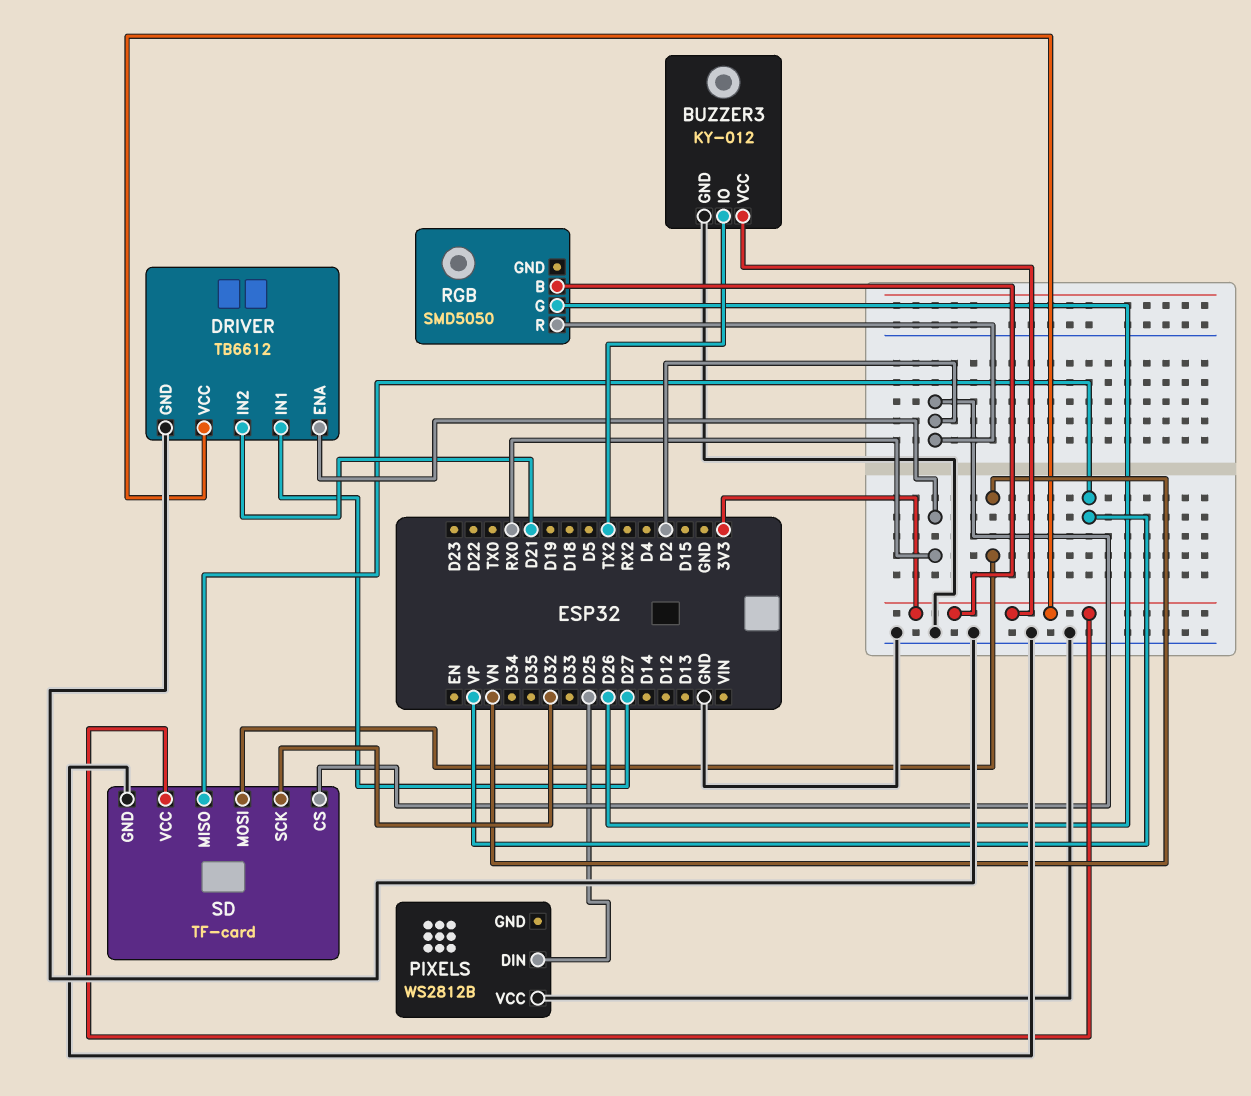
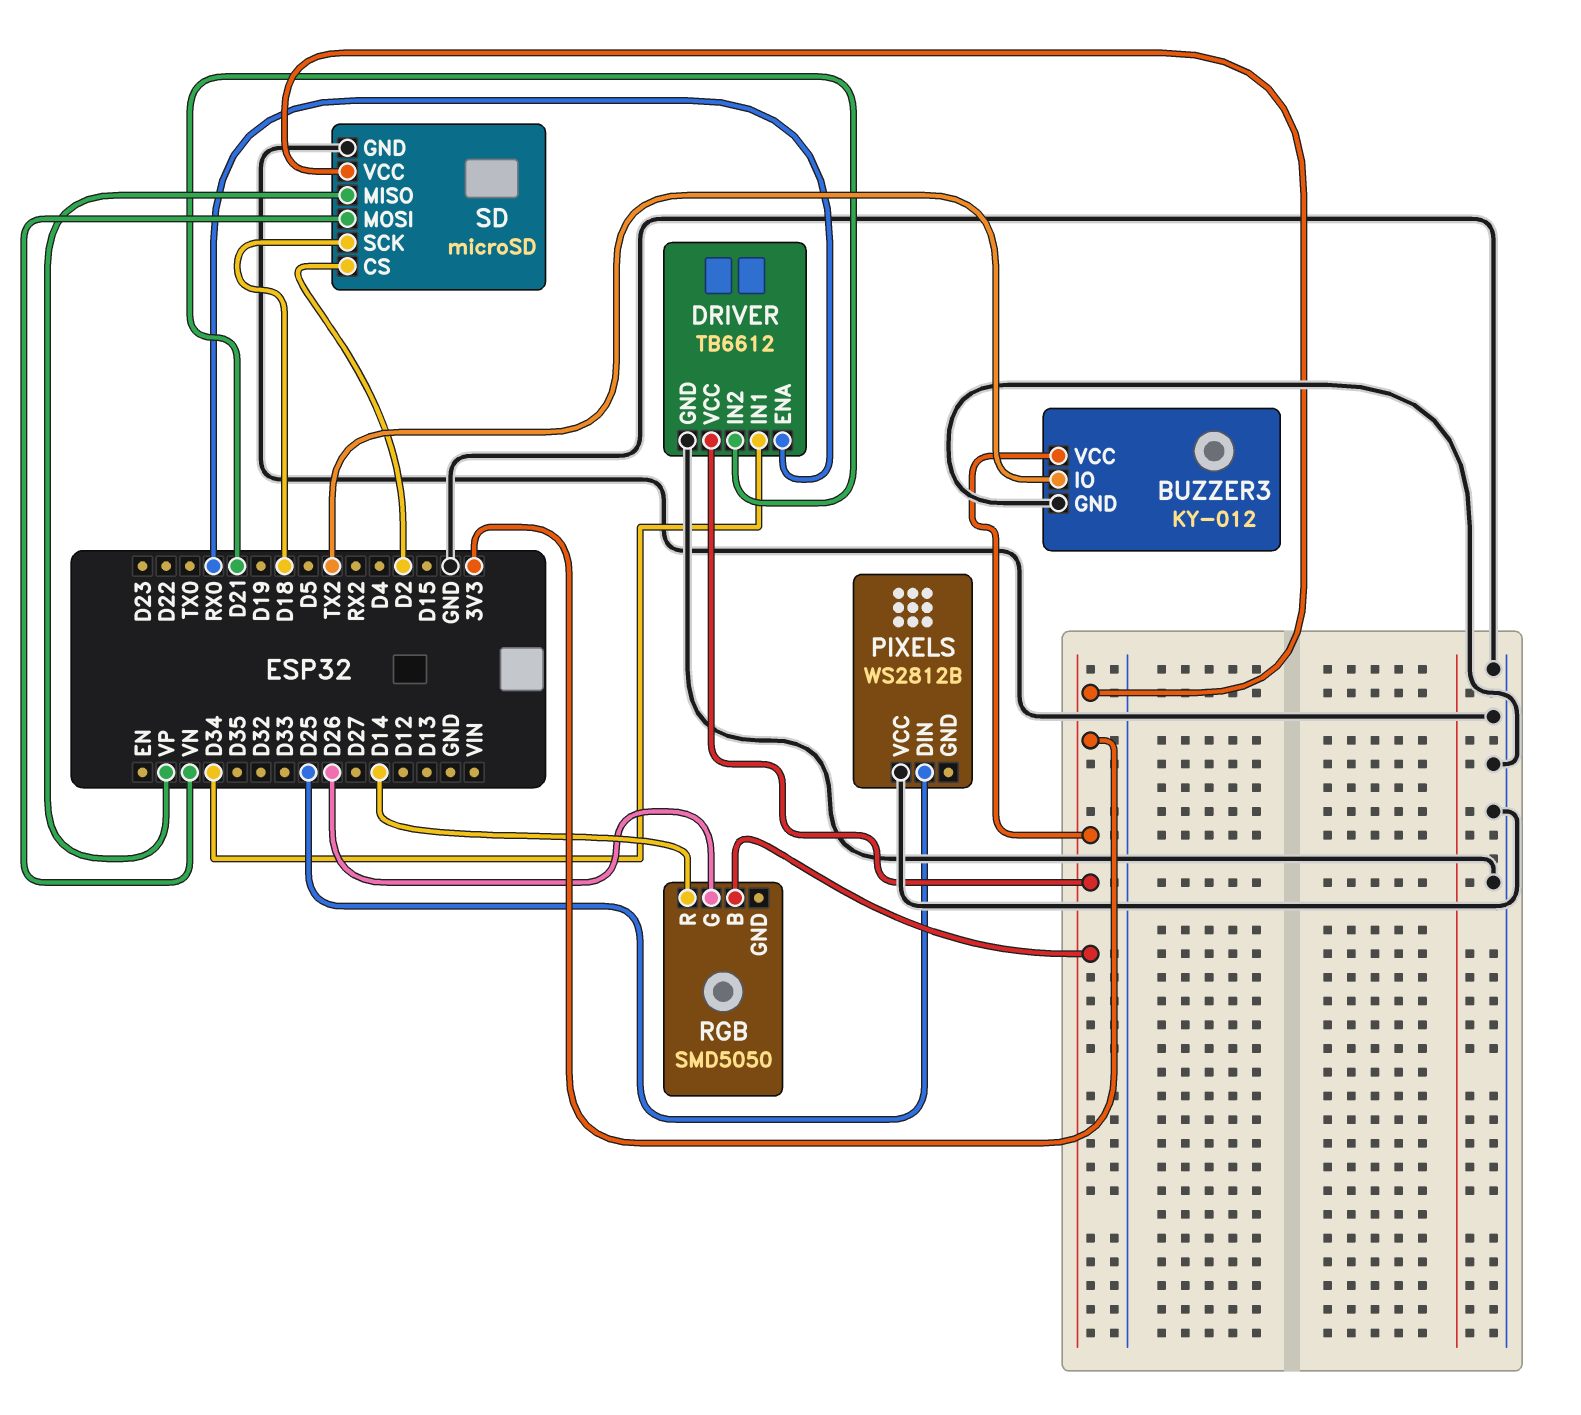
DRIVER pin IN1: D27 -> D34
RGB pin R: D2 -> D14
SD: TF-card -> microSD
SD pin SCK: D32 -> D18

